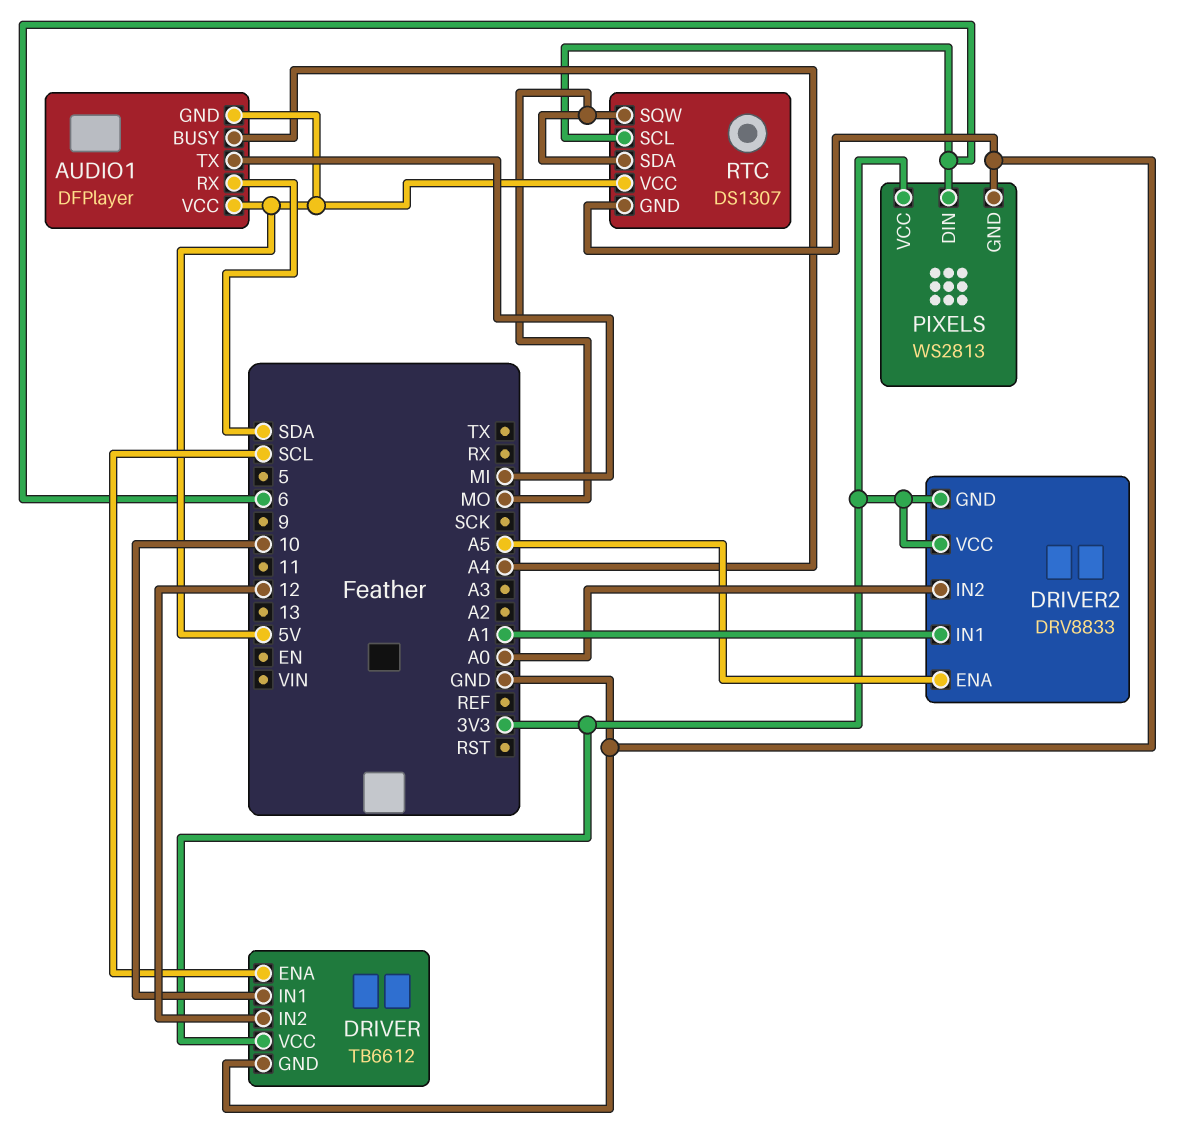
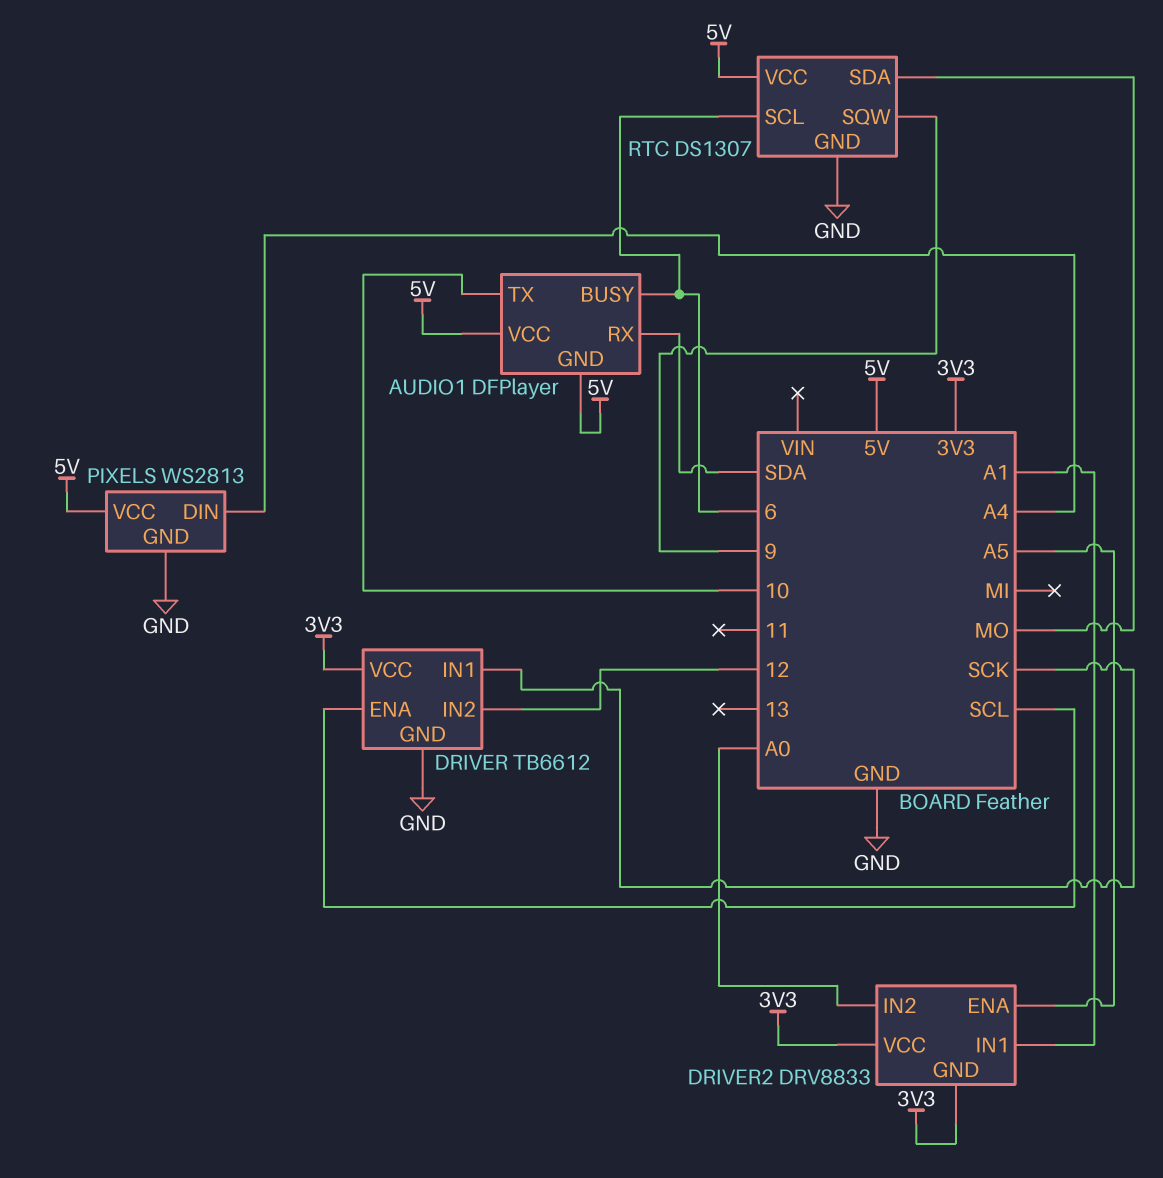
AUDIO1 pin BUSY: A4 -> 6
AUDIO1 pin TX: MI -> 10
DRIVER pin IN1: 10 -> SCK
PIXELS pin DIN: 6 -> A4
PIXELS pin VCC: 3V3 -> 5V
RTC pin SQW: MO -> 9

